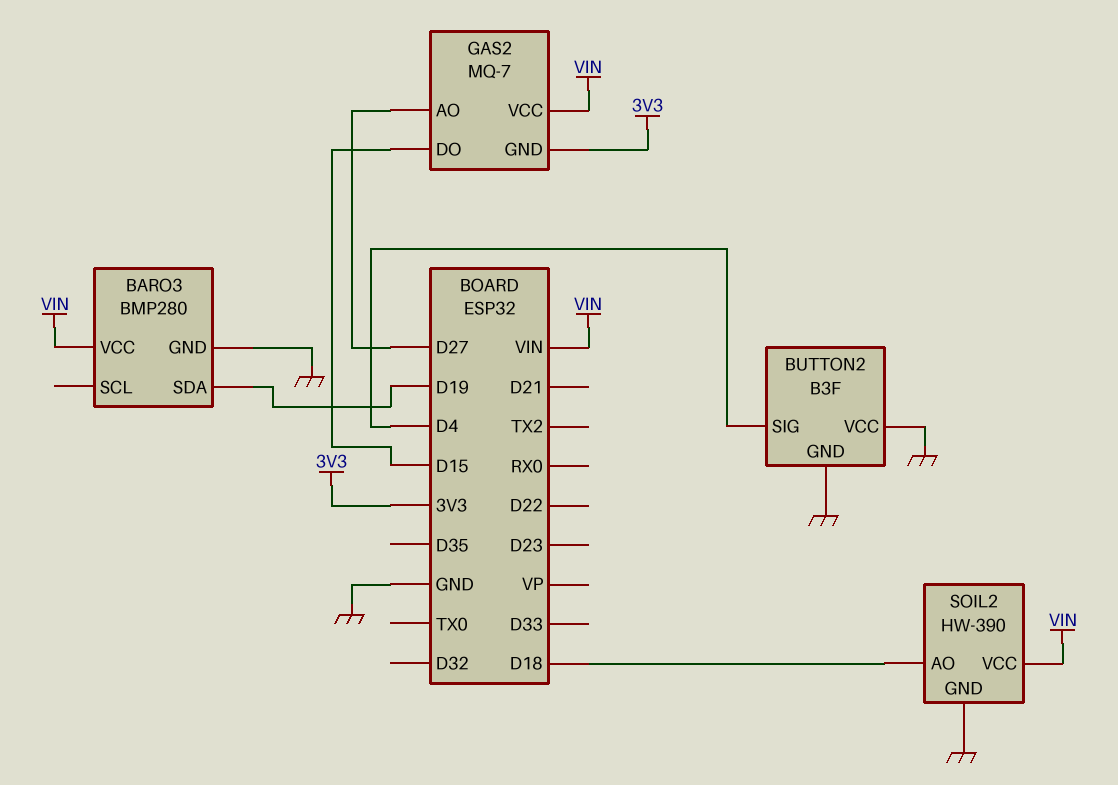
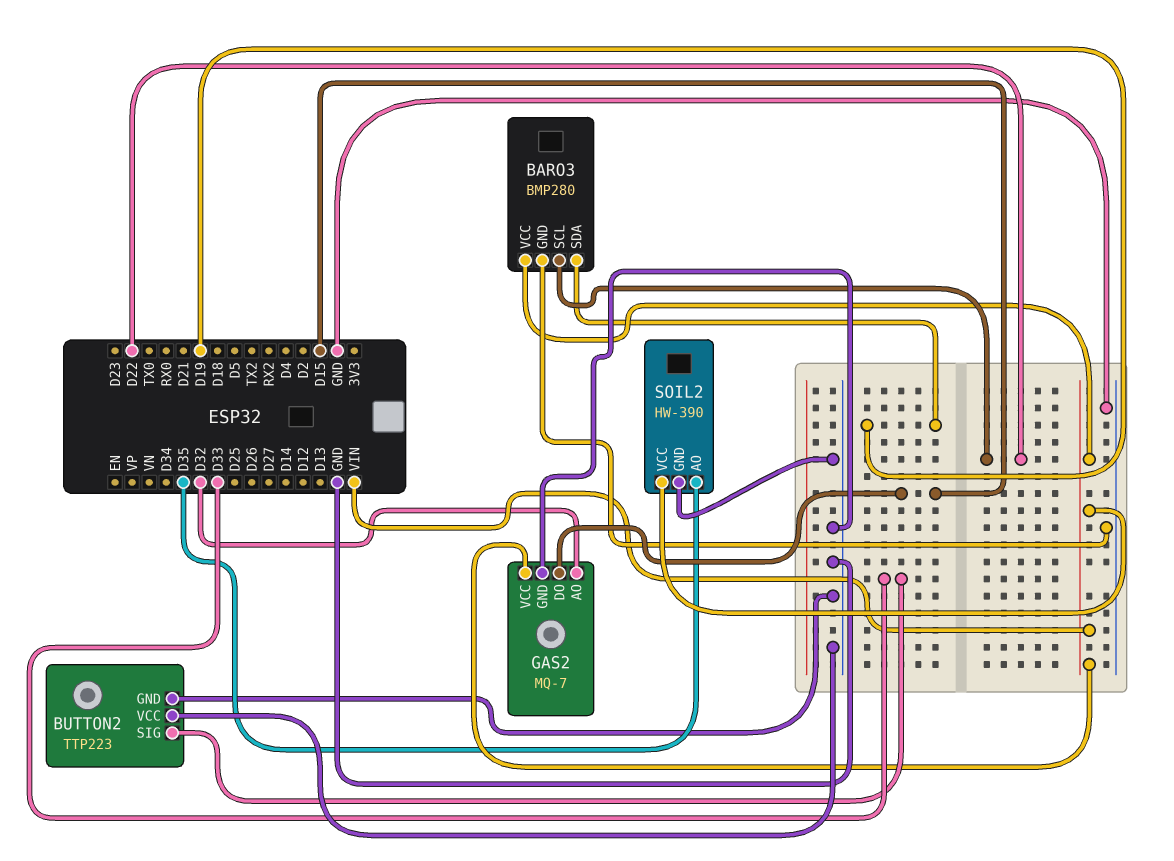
BARO3 pin SCL: none -> D22
BUTTON2: B3F -> TTP223
BUTTON2 pin SIG: D4 -> D33
GAS2 pin AO: D27 -> D32
GAS2 pin GND: 3V3 -> GND
SOIL2 pin AO: D18 -> D35

